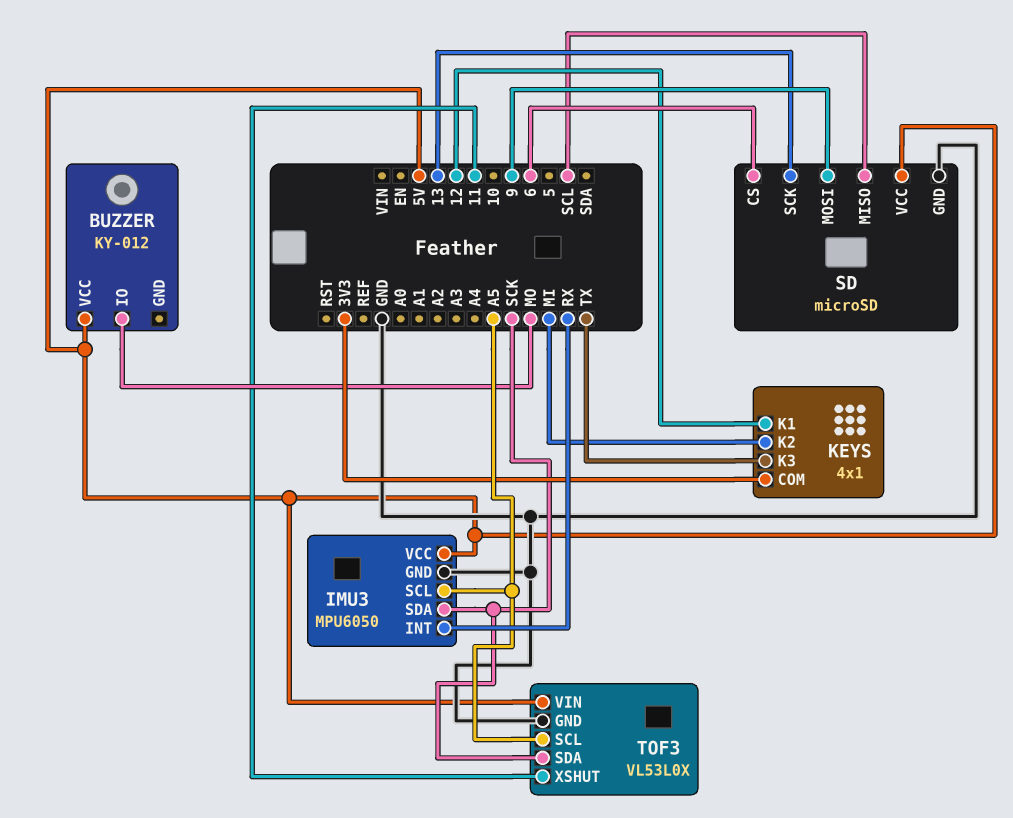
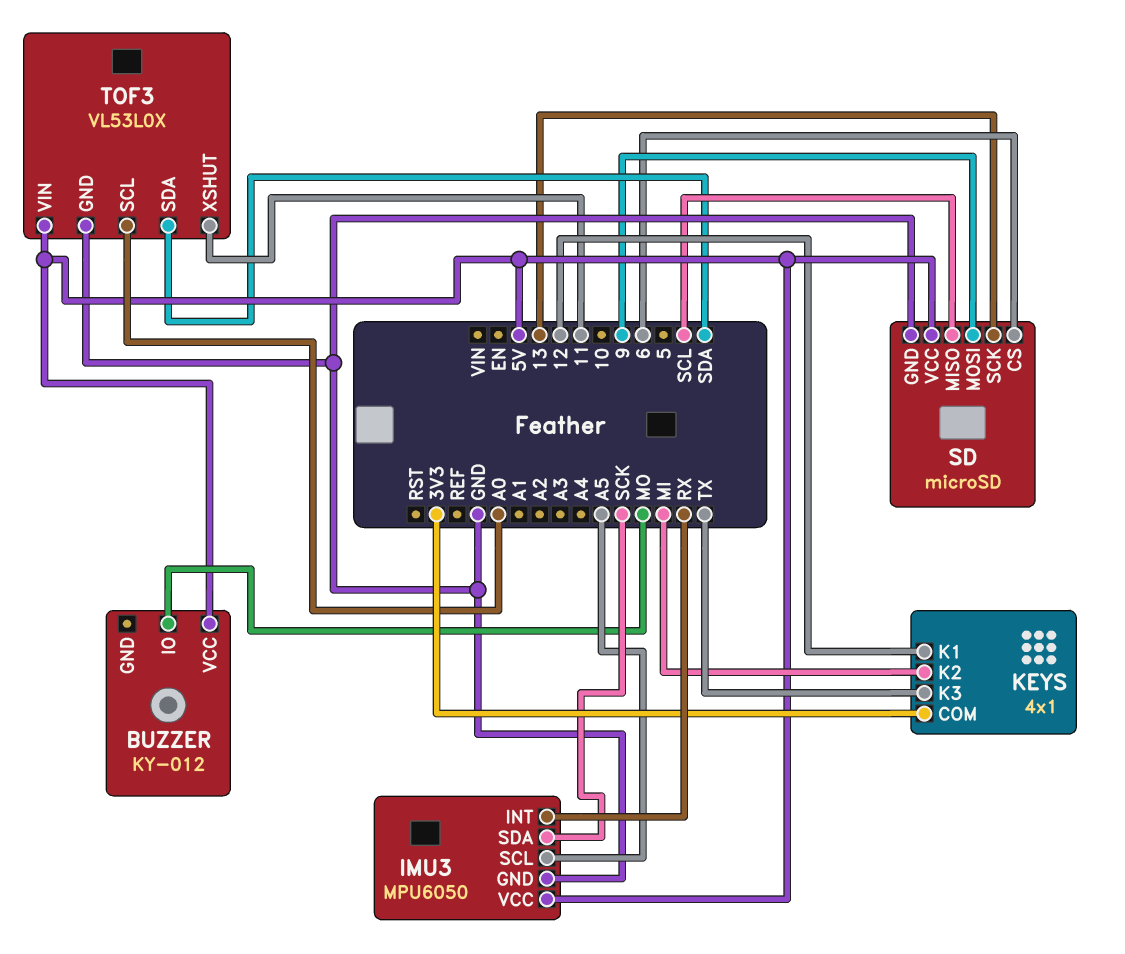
TOF3 pin SCL: A5 -> A0
TOF3 pin SDA: SCK -> SDA

